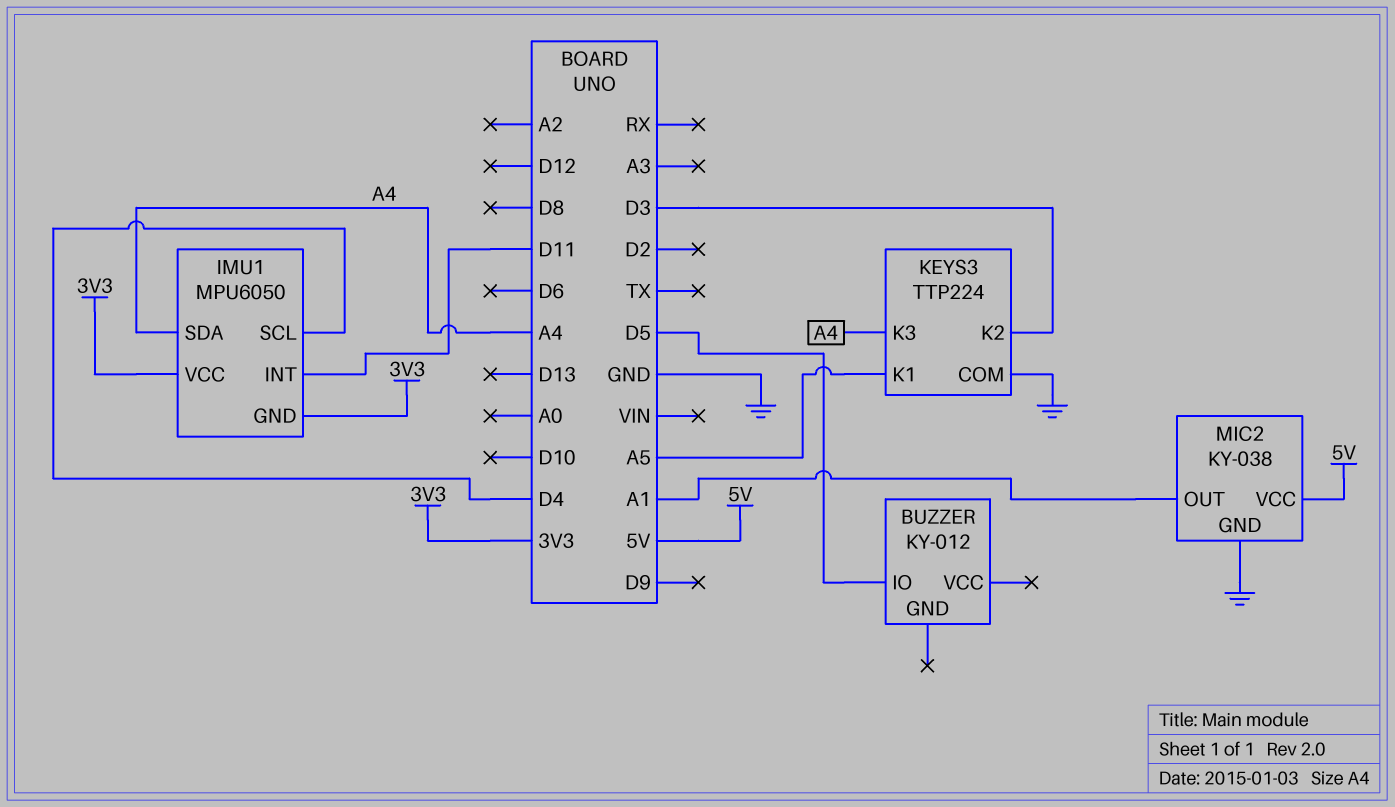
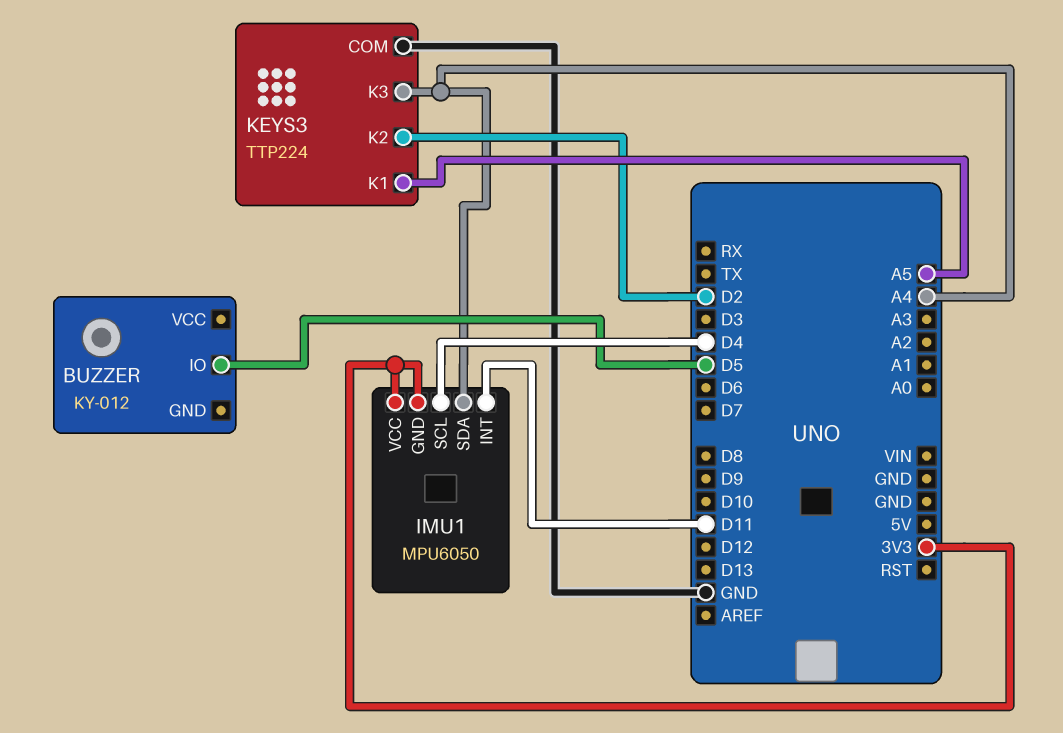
KEYS3 pin K2: D3 -> D2
MIC2: KY-038 -> none
MIC2 pin GND: GND -> none
MIC2 pin OUT: A1 -> none
MIC2 pin VCC: 5V -> none

